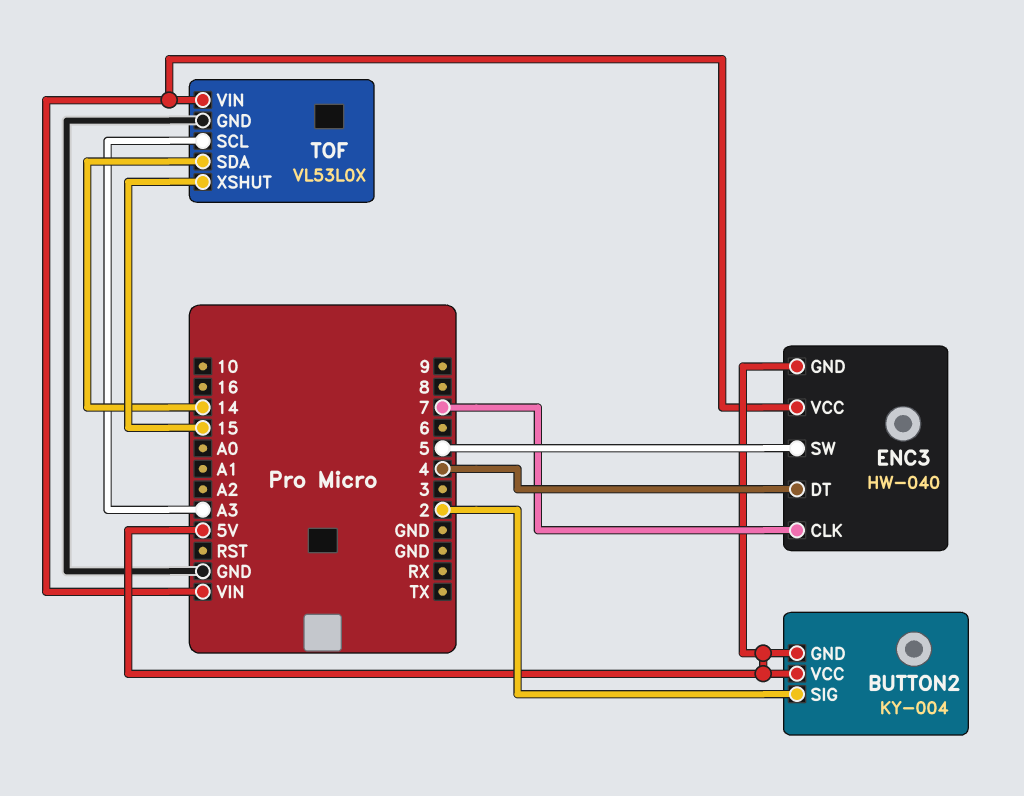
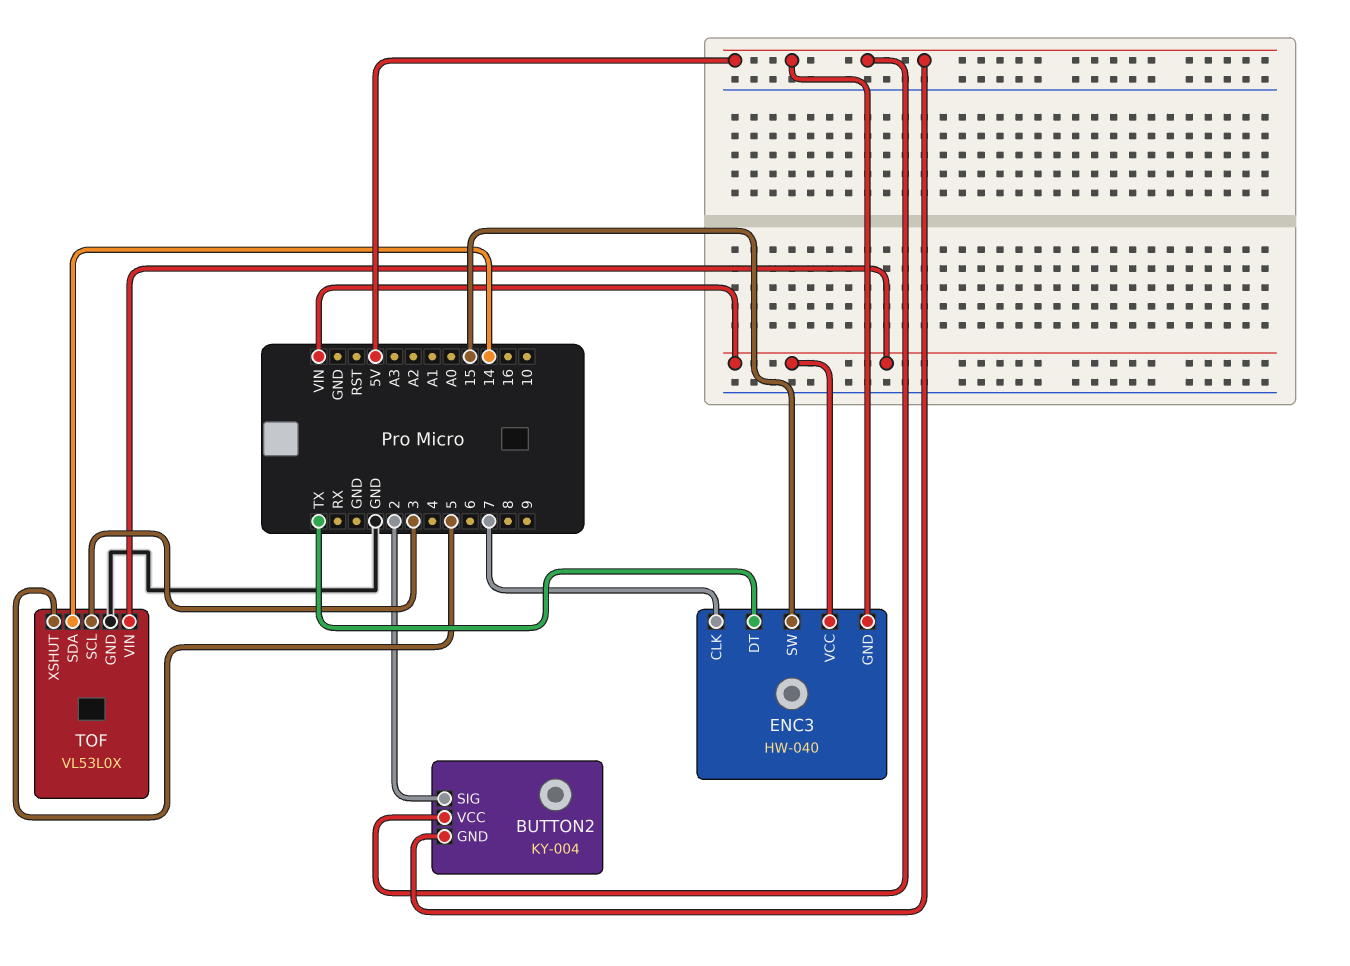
ENC3 pin DT: 4 -> TX
ENC3 pin SW: 5 -> 15
TOF pin SCL: A3 -> 3
TOF pin XSHUT: 15 -> 5

